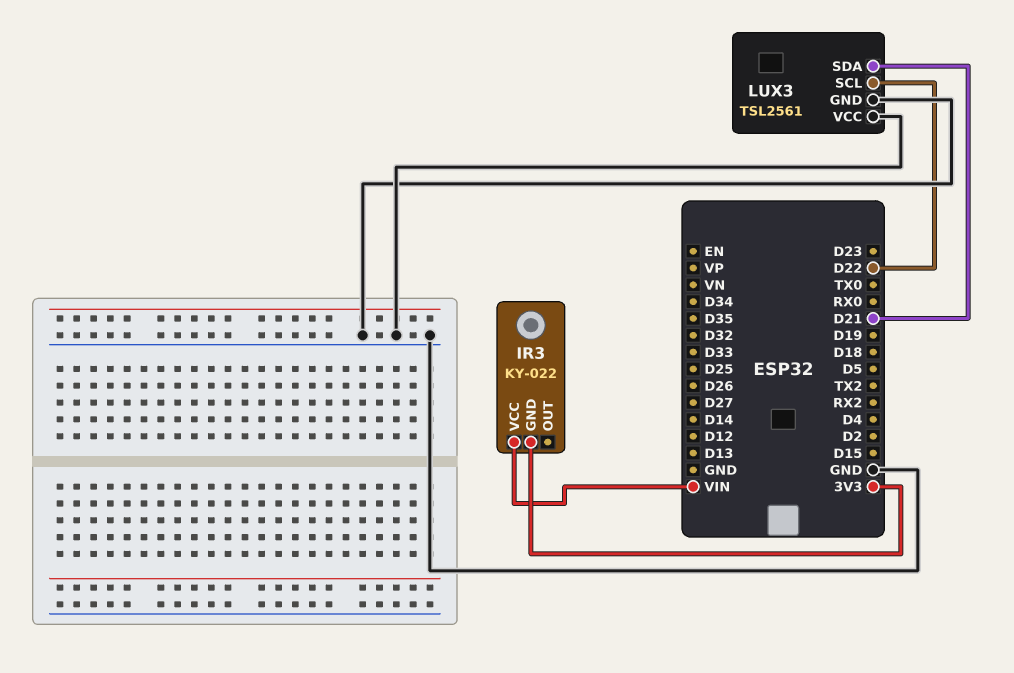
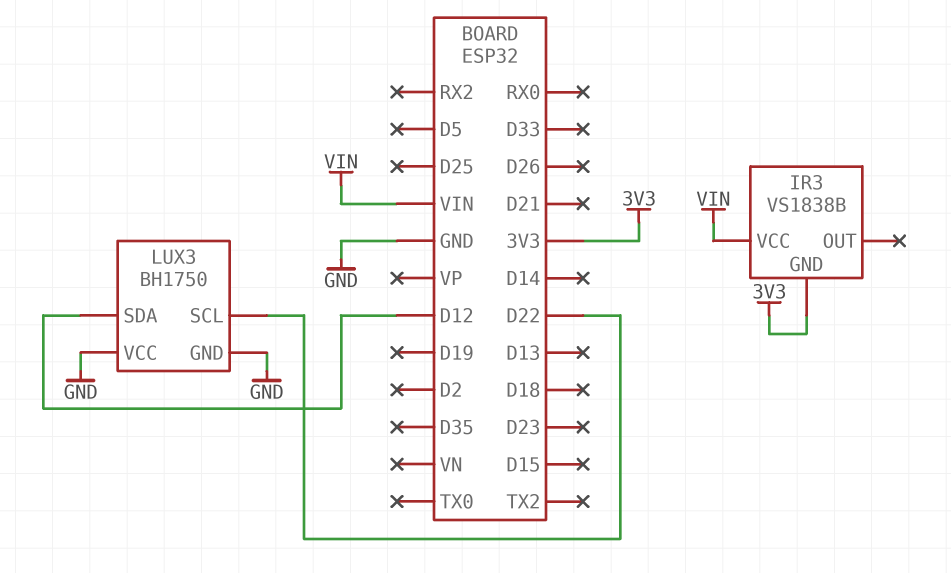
IR3: KY-022 -> VS1838B
LUX3: TSL2561 -> BH1750
LUX3 pin SDA: D21 -> D12

